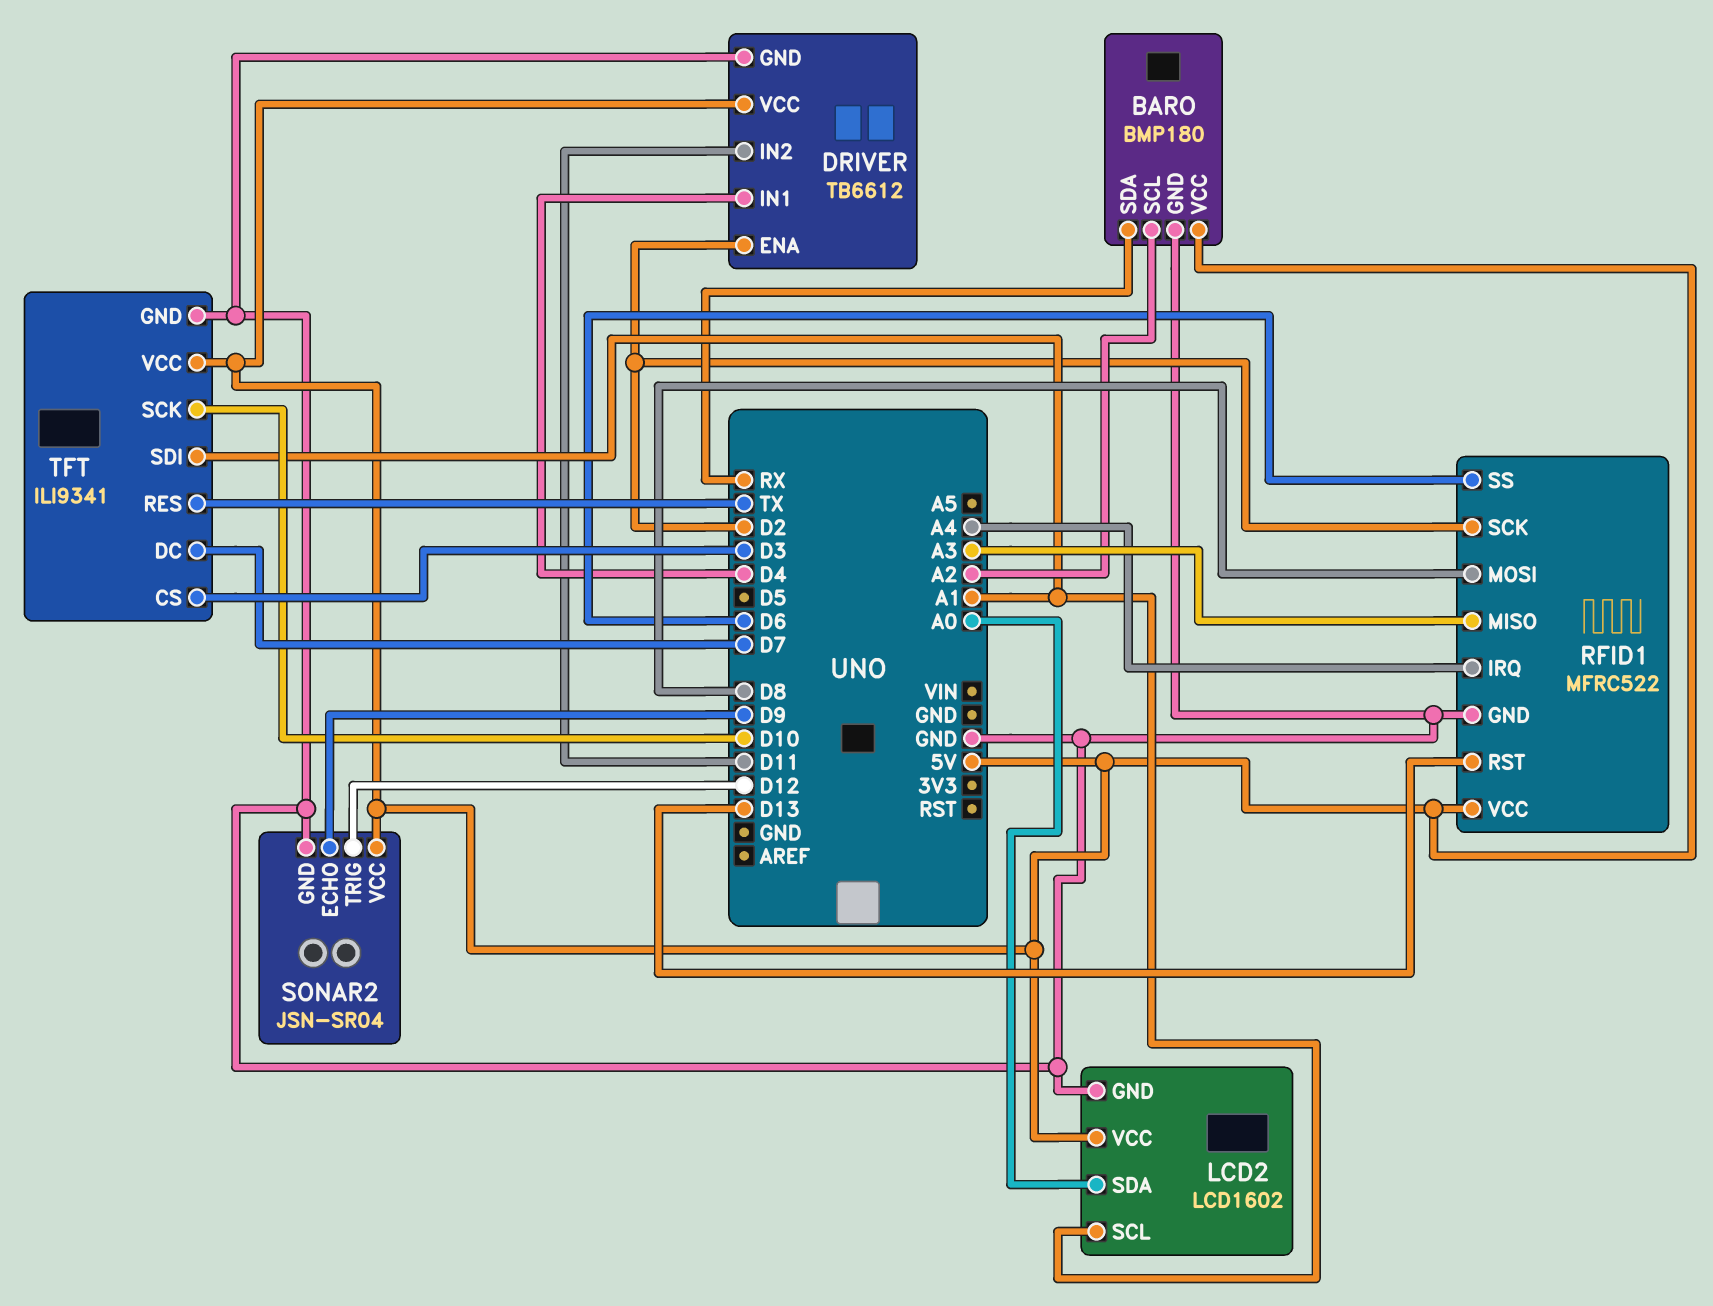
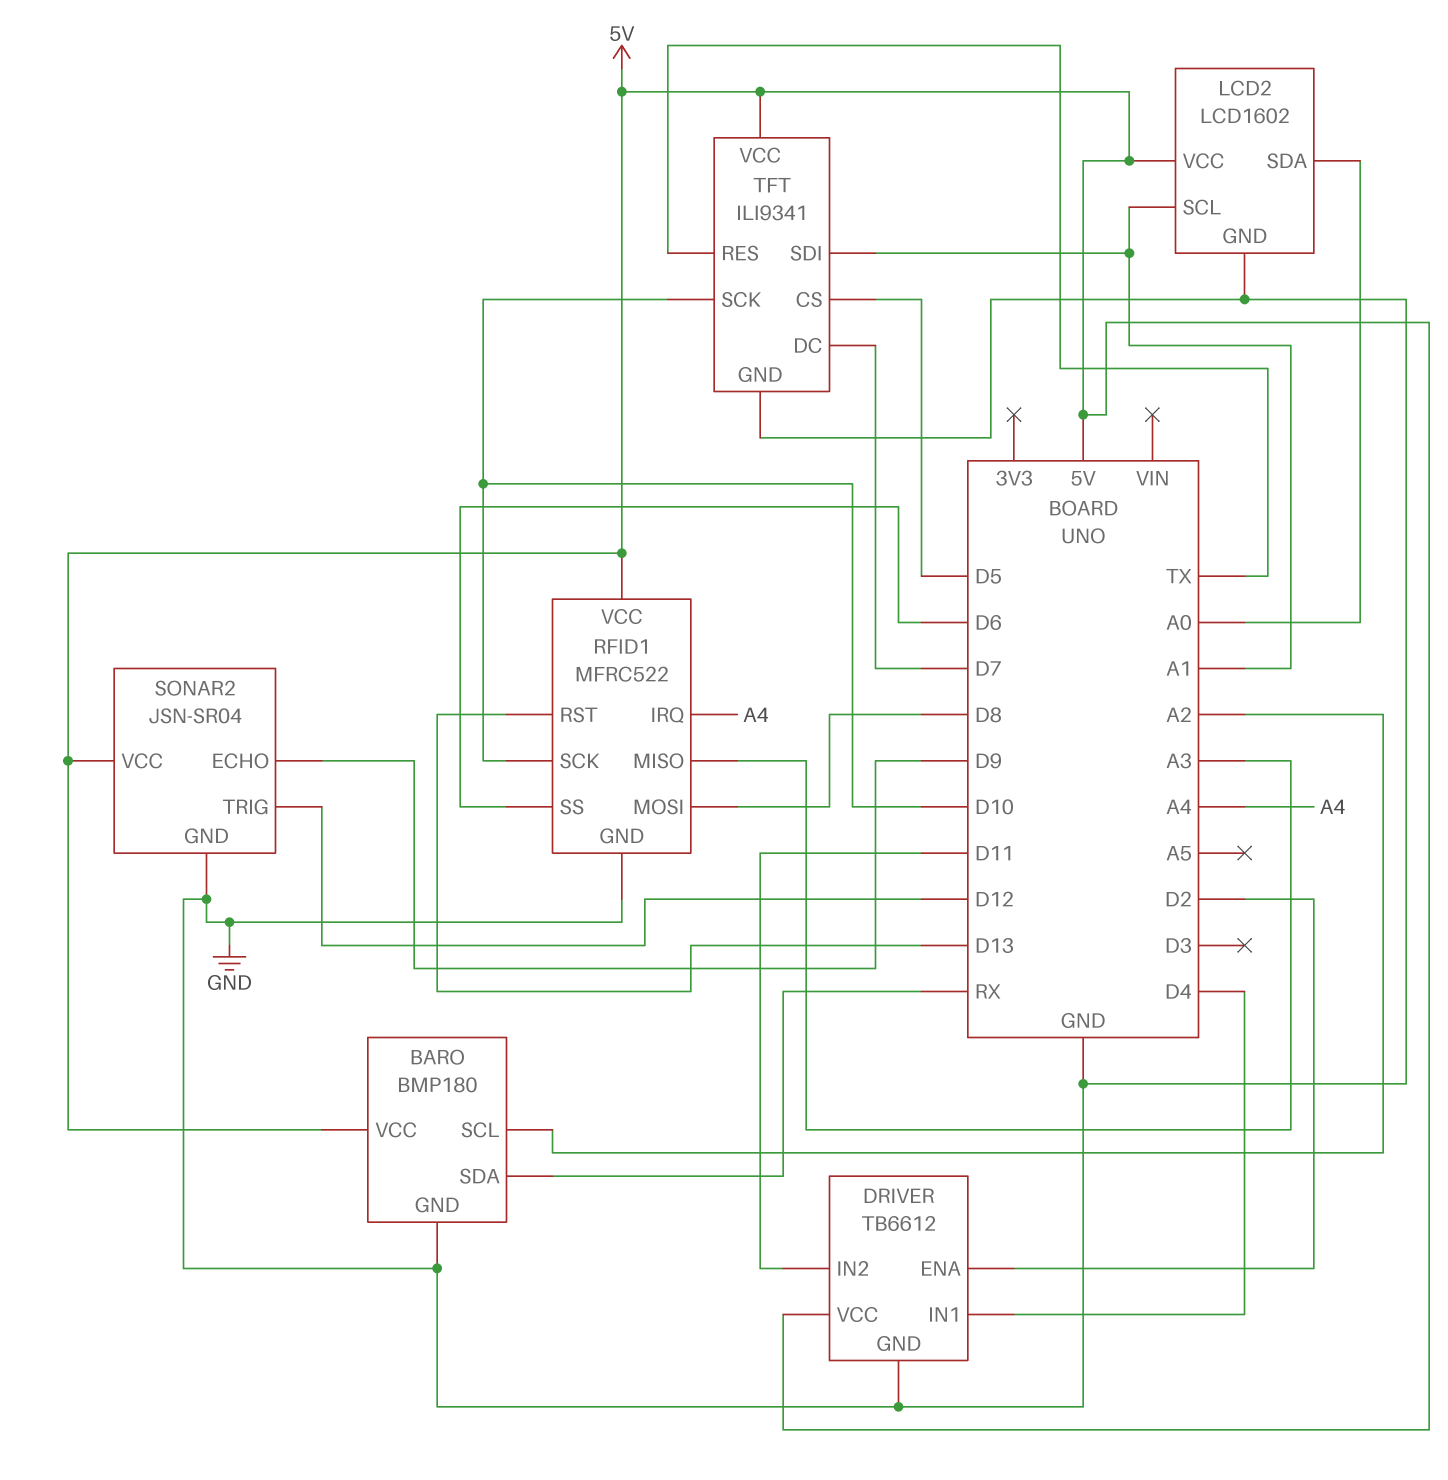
RFID1 pin SCK: D2 -> D10
TFT pin CS: D3 -> D5

